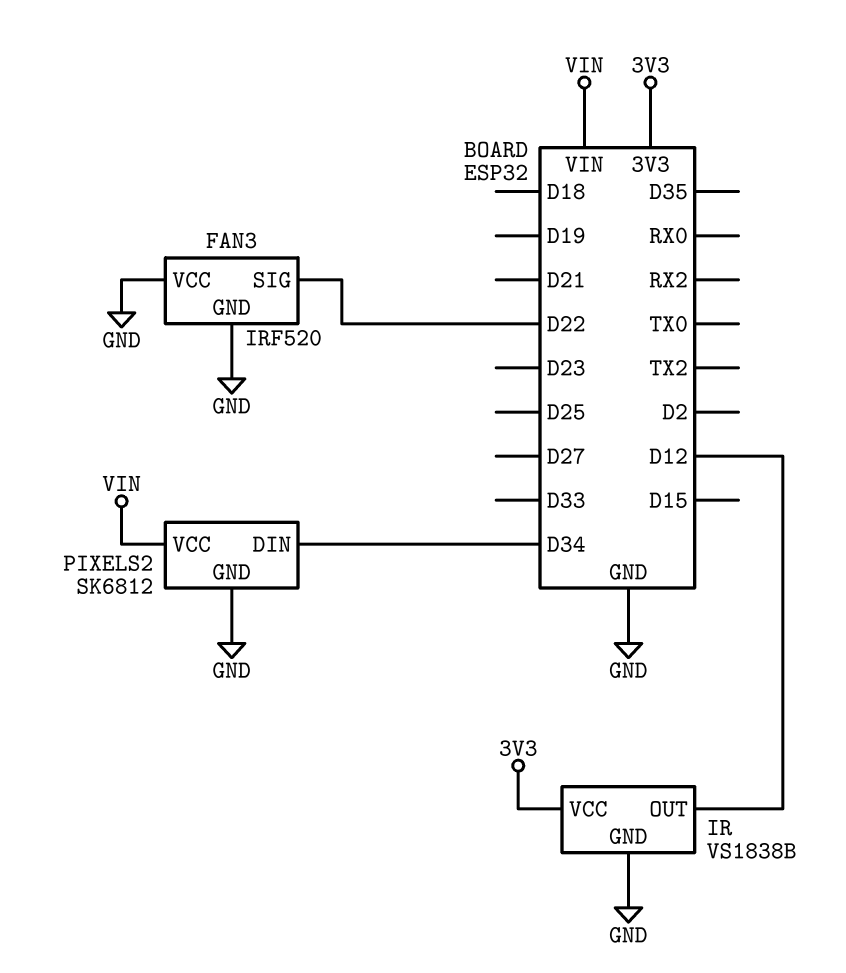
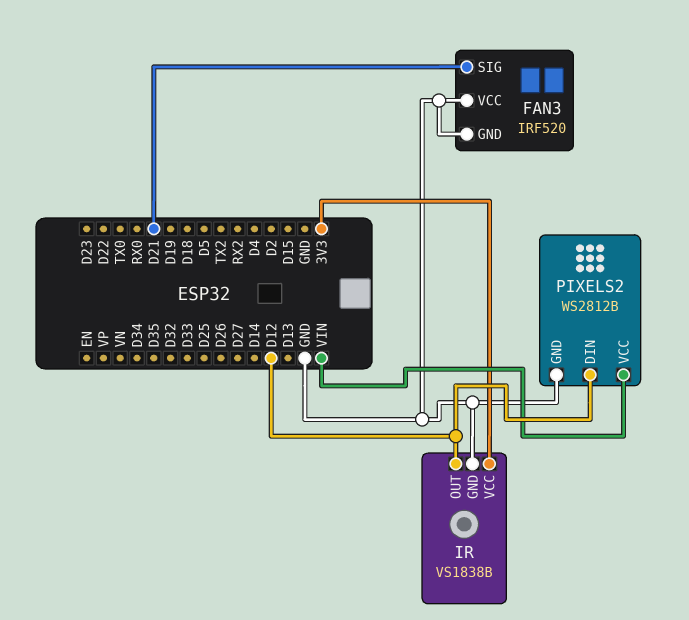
FAN3 pin SIG: D22 -> D21
PIXELS2: SK6812 -> WS2812B
PIXELS2 pin DIN: D34 -> D12

